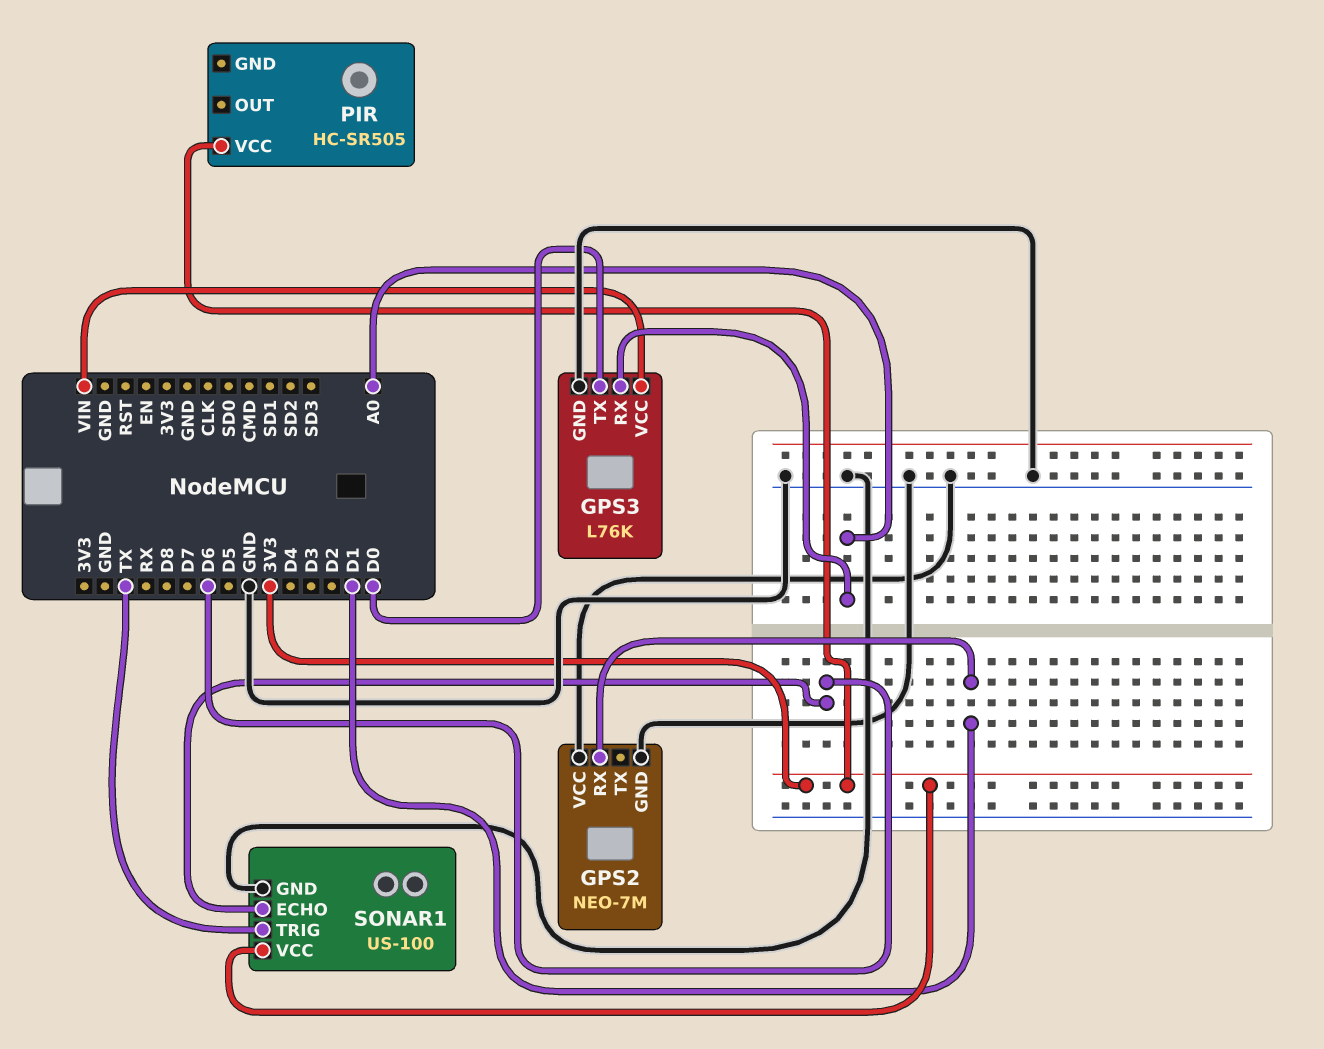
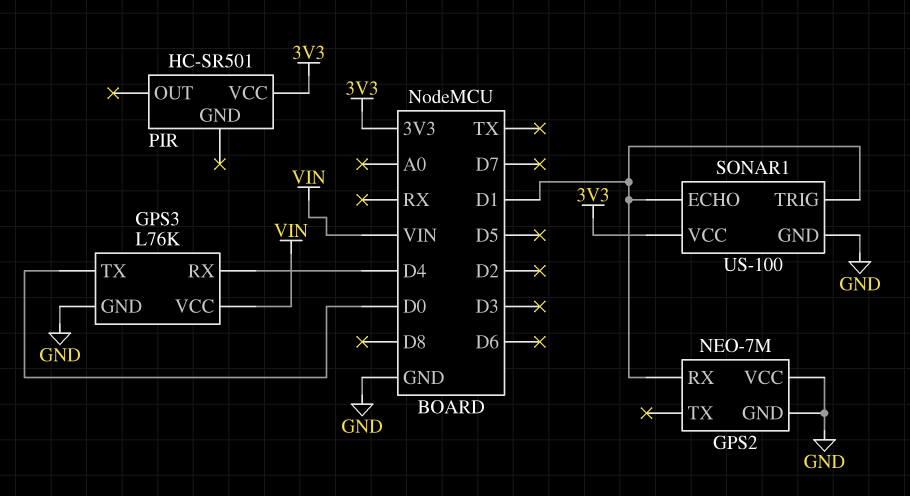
GPS3 pin RX: A0 -> D4
PIR: HC-SR505 -> HC-SR501
SONAR1 pin ECHO: D6 -> D1
SONAR1 pin TRIG: TX -> D1

